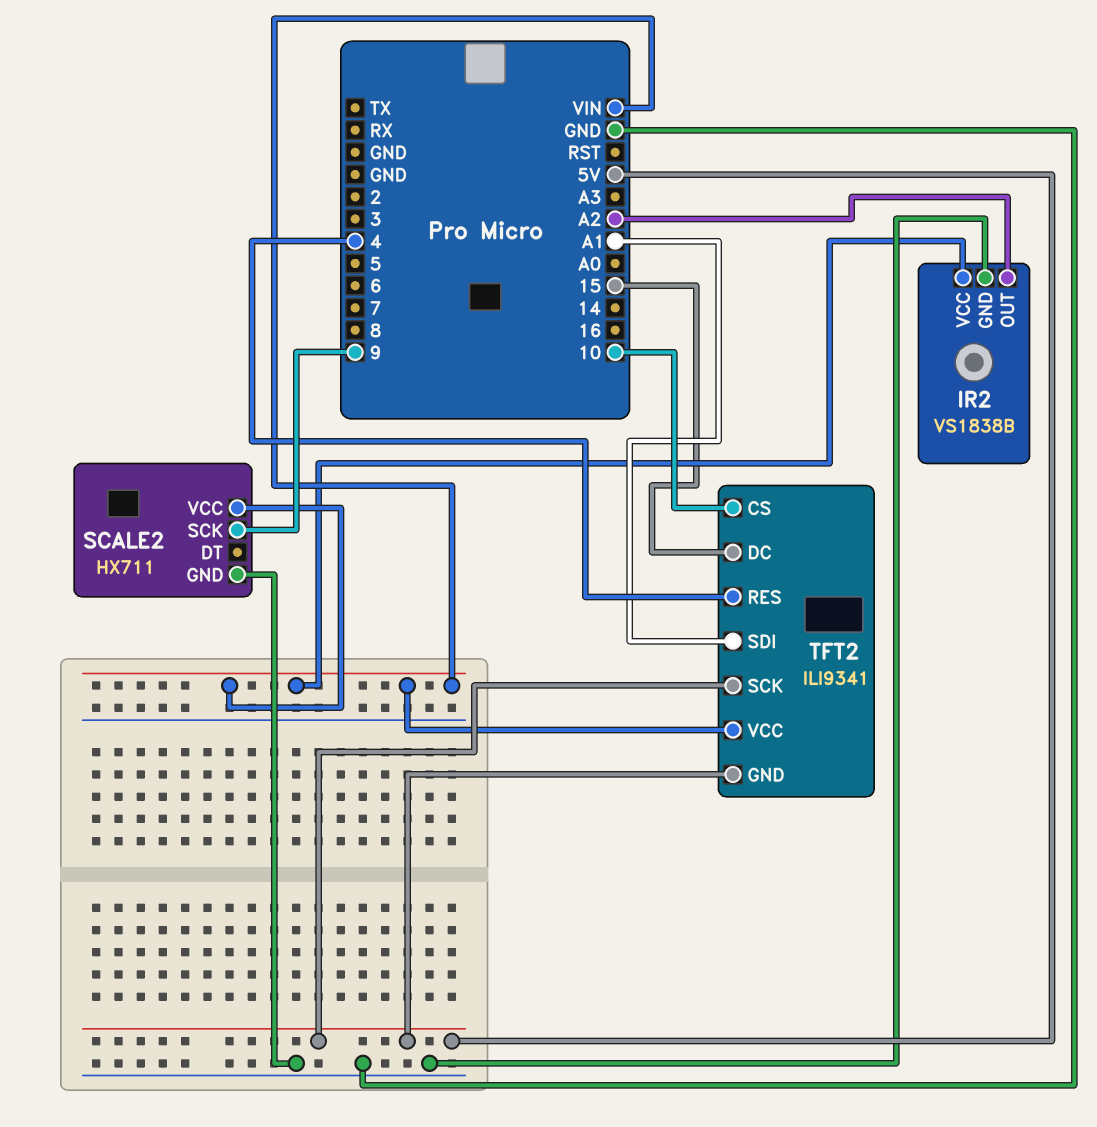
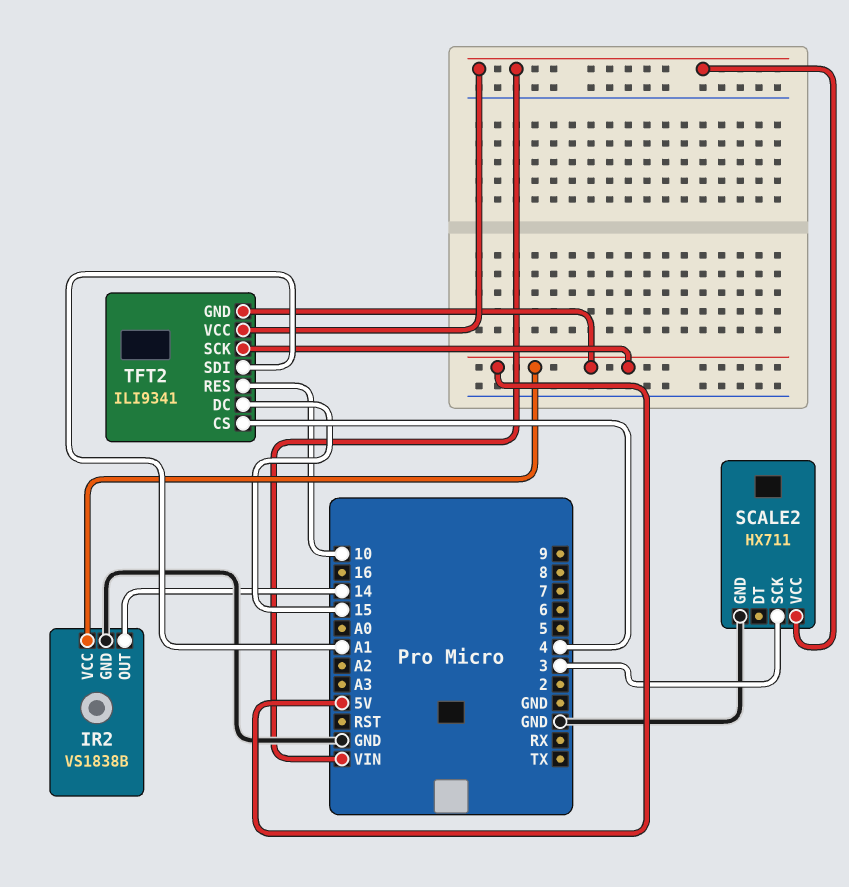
IR2 pin OUT: A2 -> 14
IR2 pin VCC: VIN -> 5V
SCALE2 pin SCK: 9 -> 3
TFT2 pin CS: 10 -> 4
TFT2 pin RES: 4 -> 10

